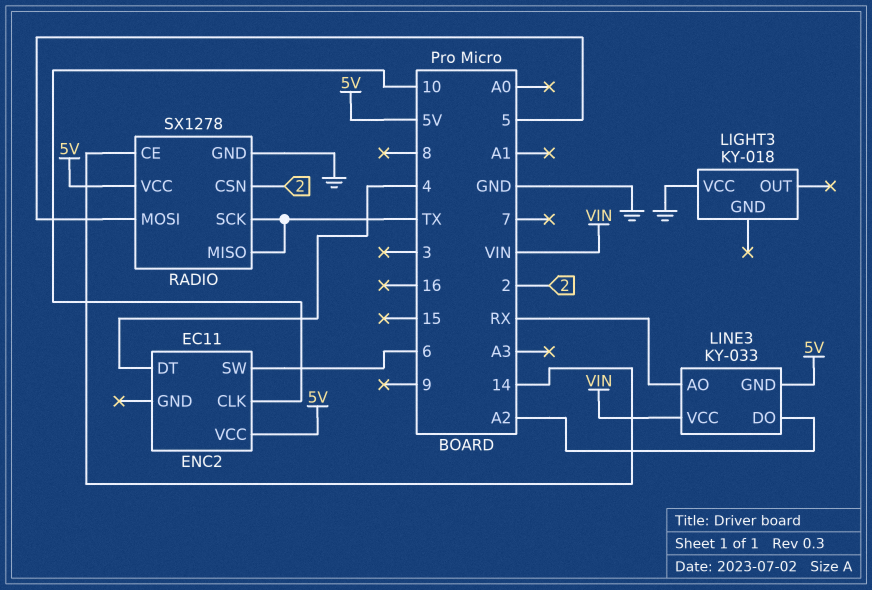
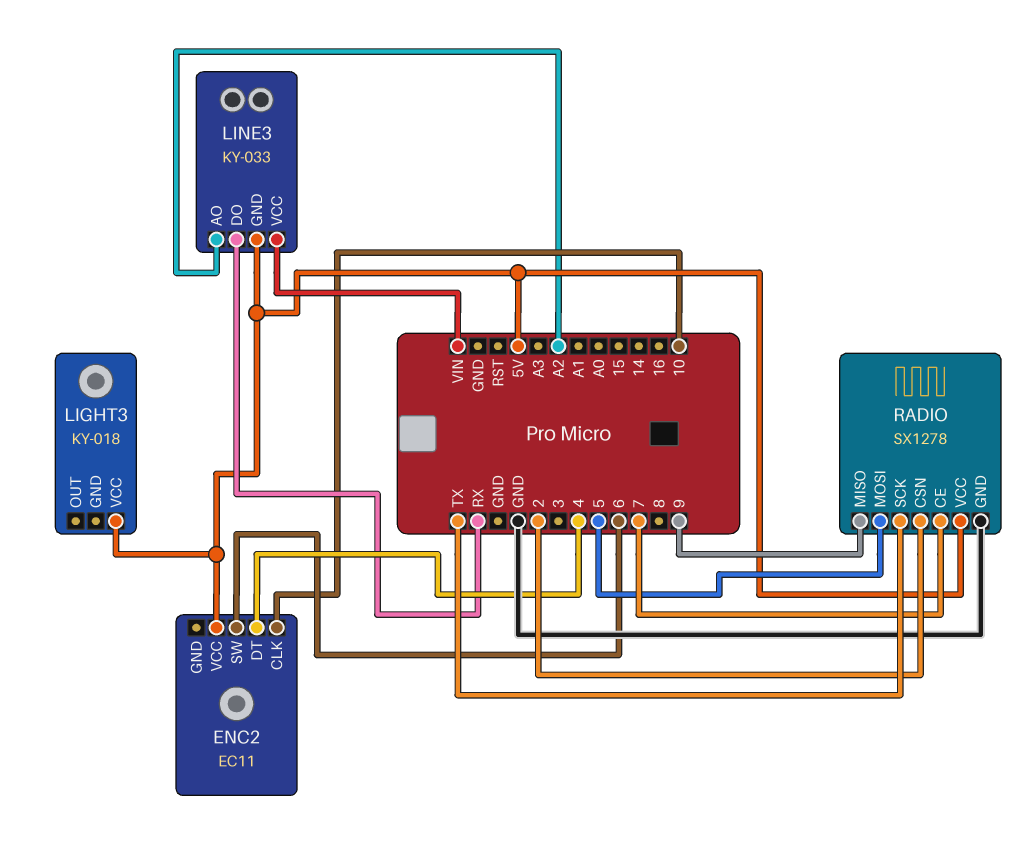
LIGHT3 pin VCC: GND -> 5V
LINE3 pin AO: RX -> A2
LINE3 pin DO: A2 -> RX
RADIO pin CE: 14 -> 7
RADIO pin MISO: TX -> 9

